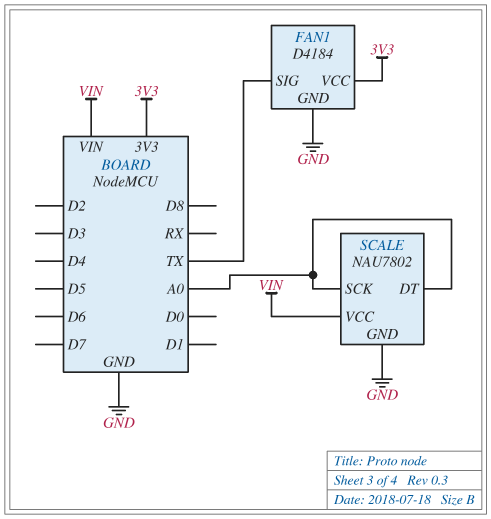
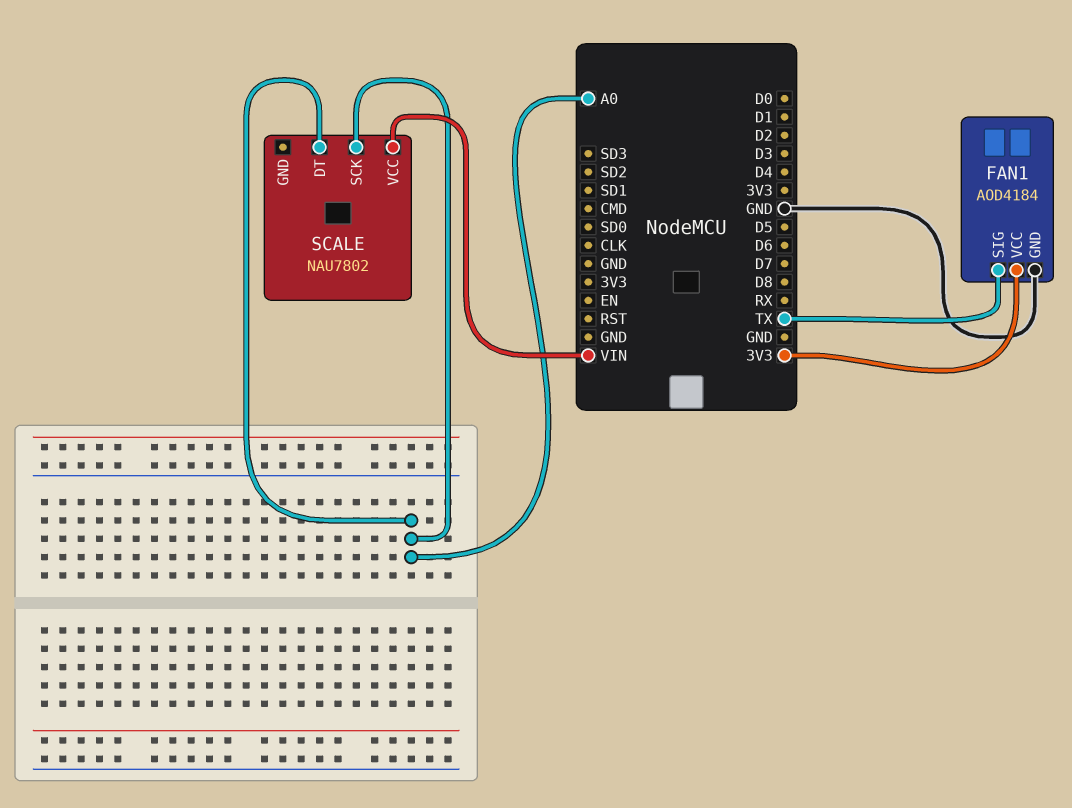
FAN1: D4184 -> AOD4184
SCALE pin GND: GND -> none

